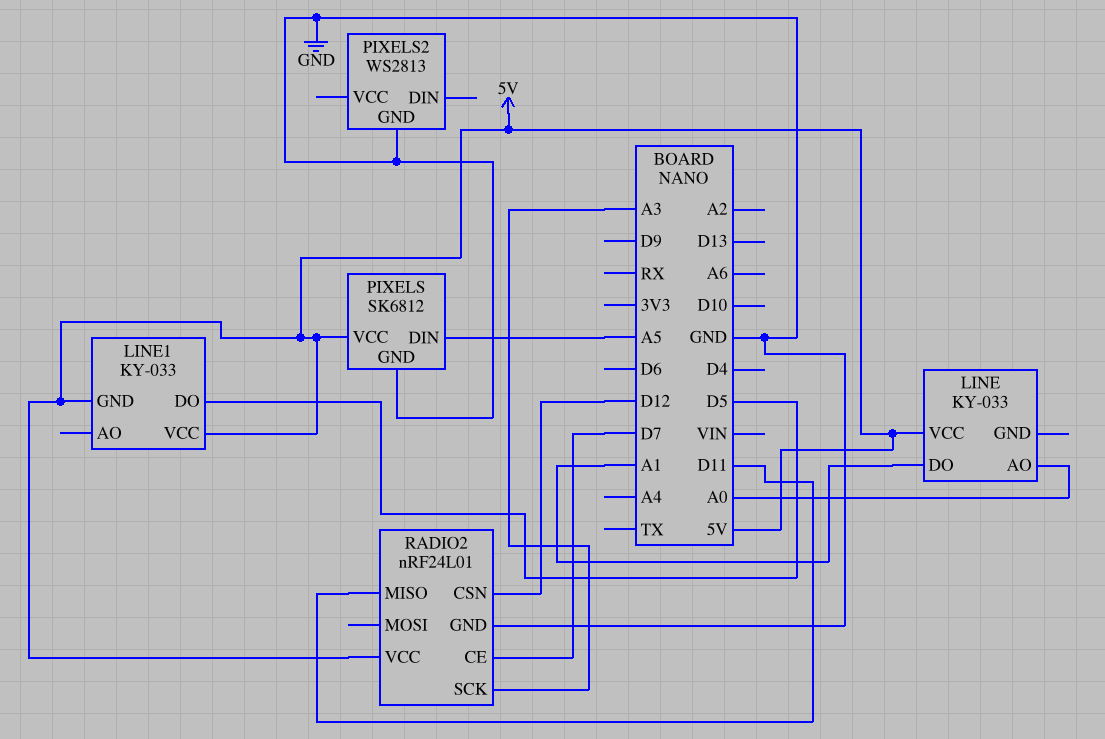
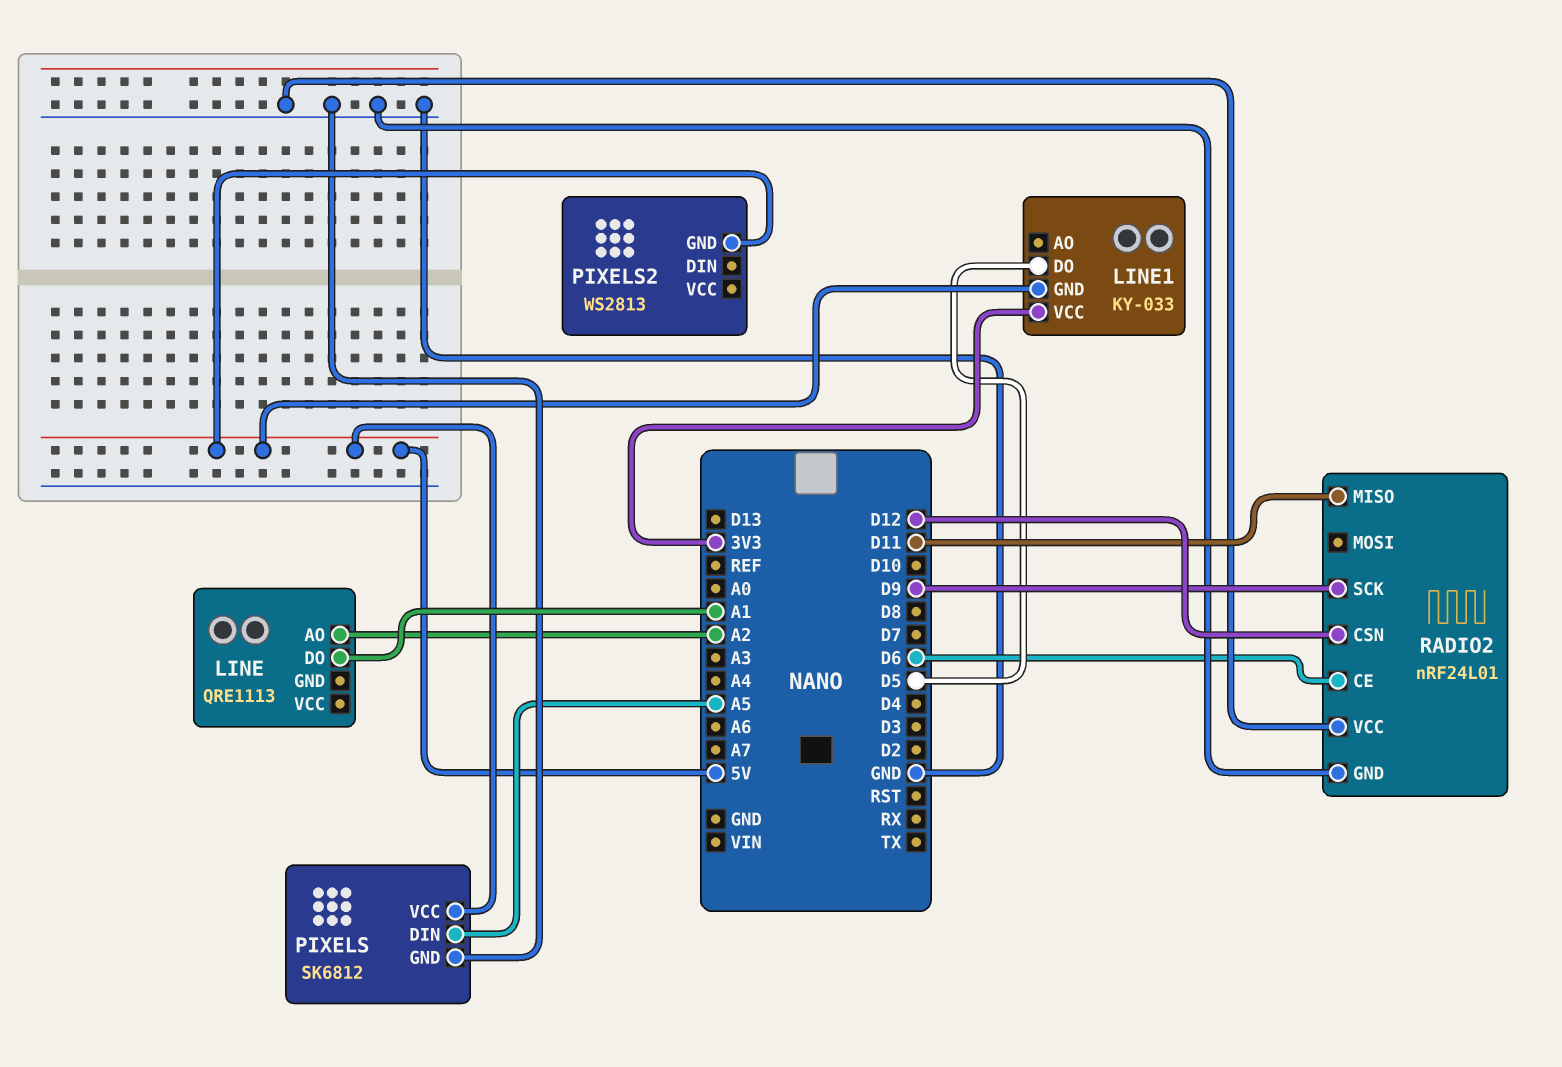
LINE: KY-033 -> QRE1113
LINE pin AO: A0 -> A2
LINE pin VCC: 5V -> none
LINE1 pin VCC: 5V -> 3V3
PIXELS2 pin GND: GND -> 5V
RADIO2 pin CE: D7 -> D6
RADIO2 pin SCK: A3 -> D9
RADIO2 pin VCC: 5V -> GND

